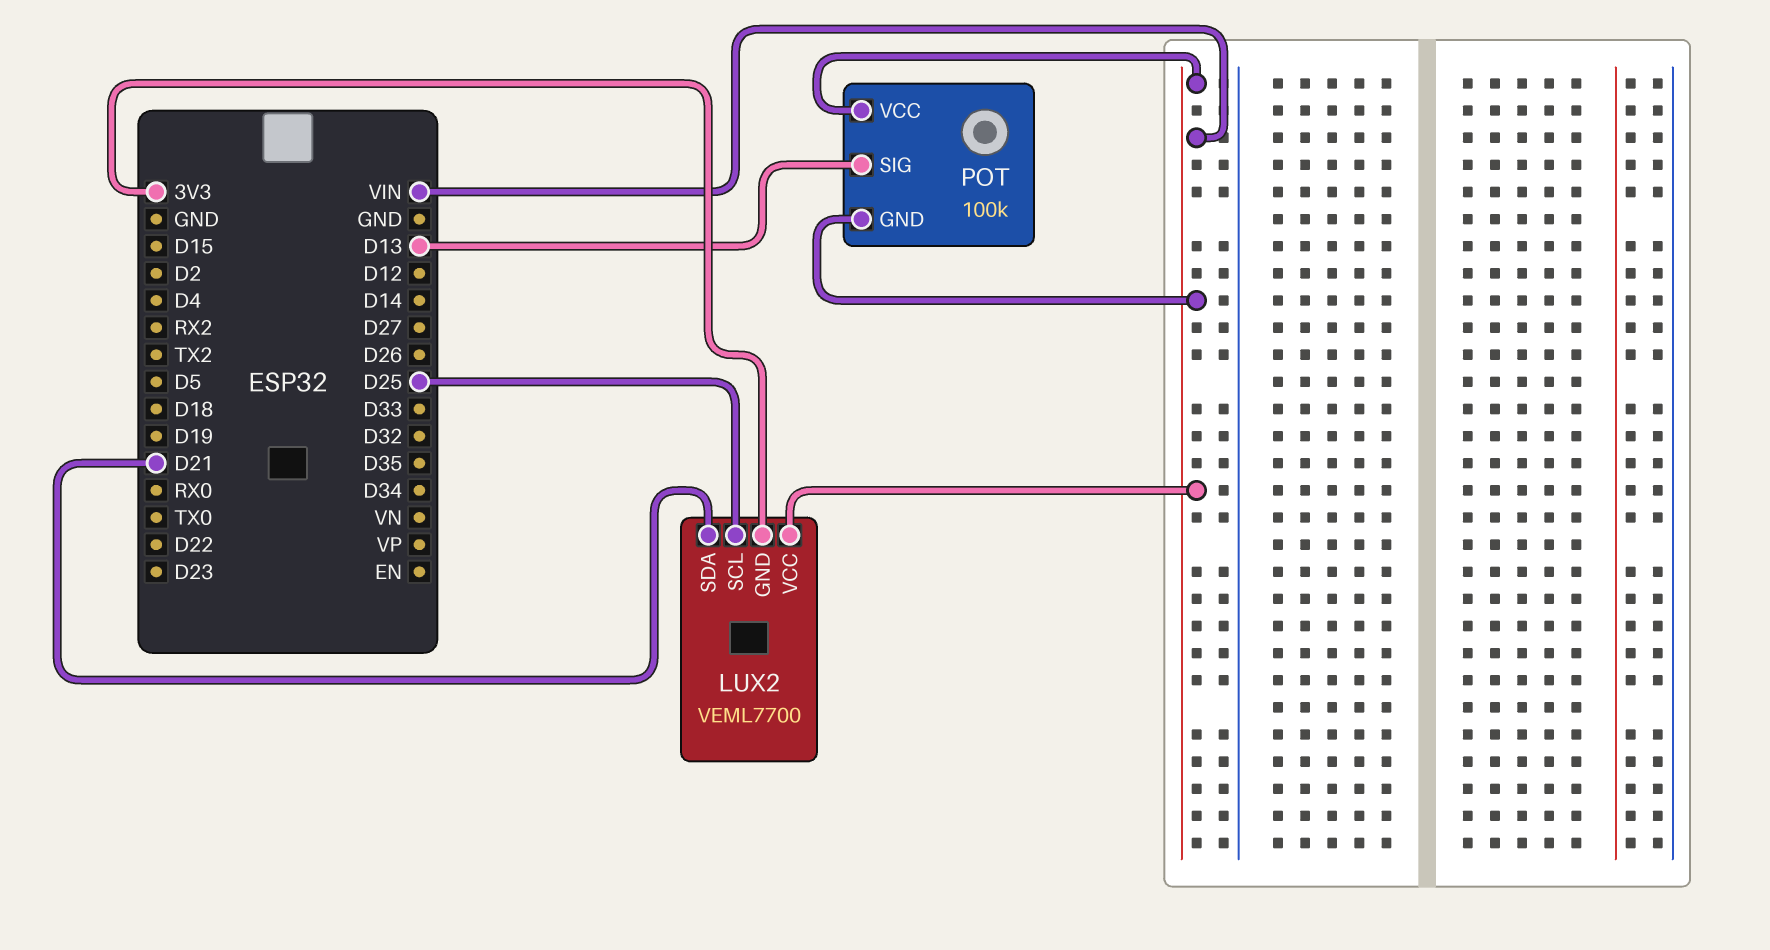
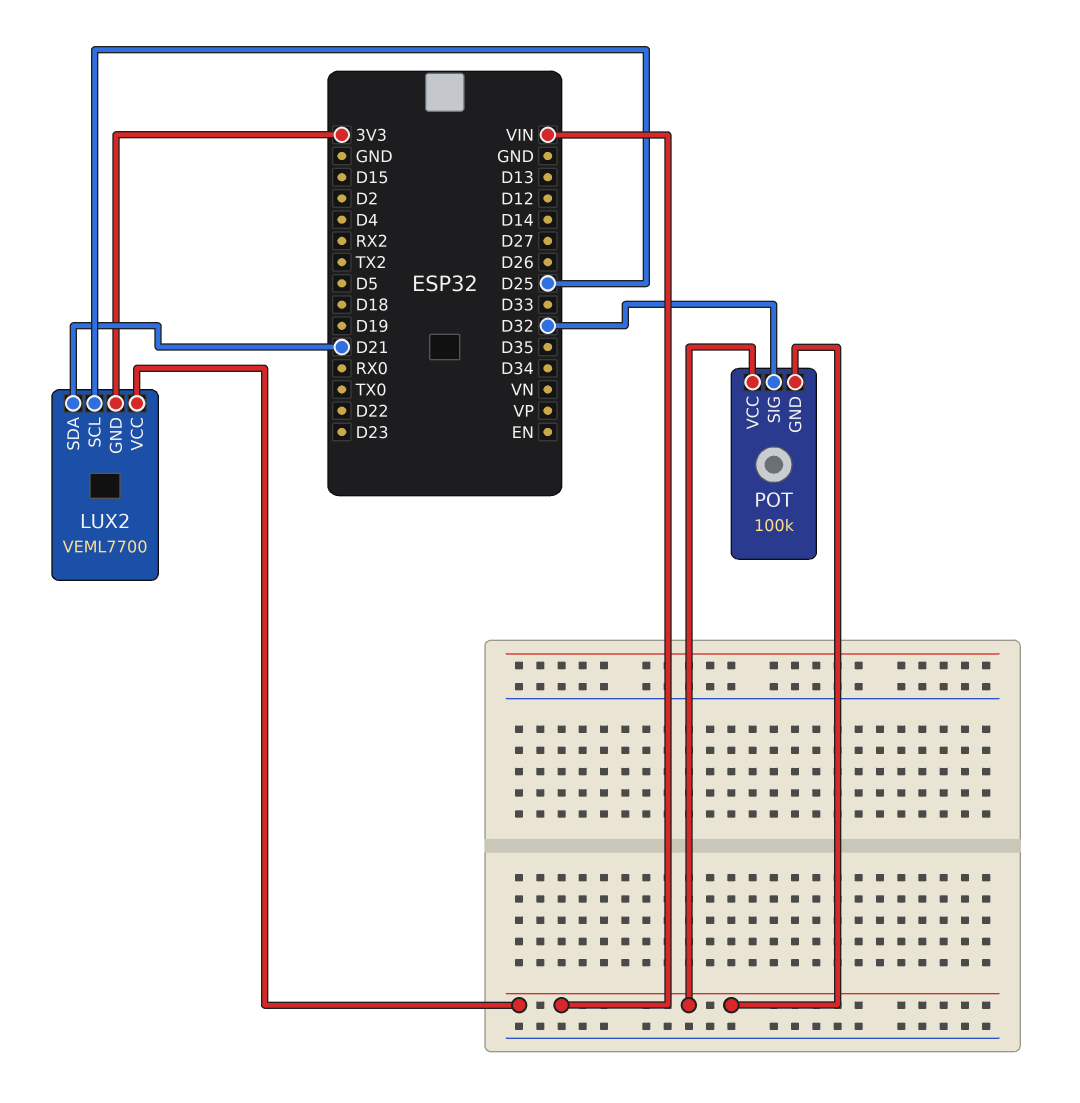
POT pin SIG: D13 -> D32

